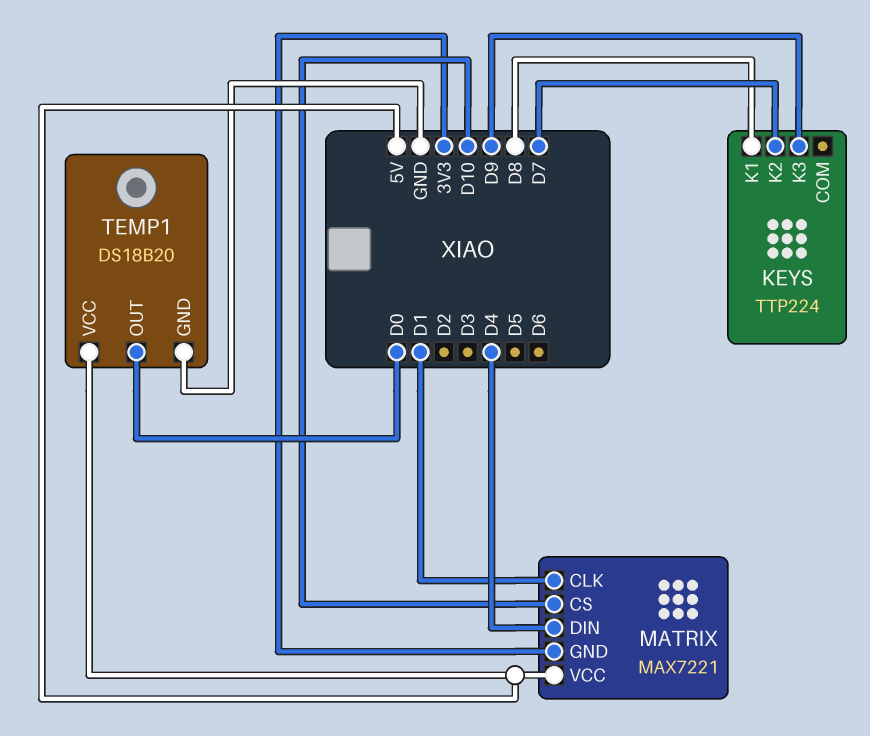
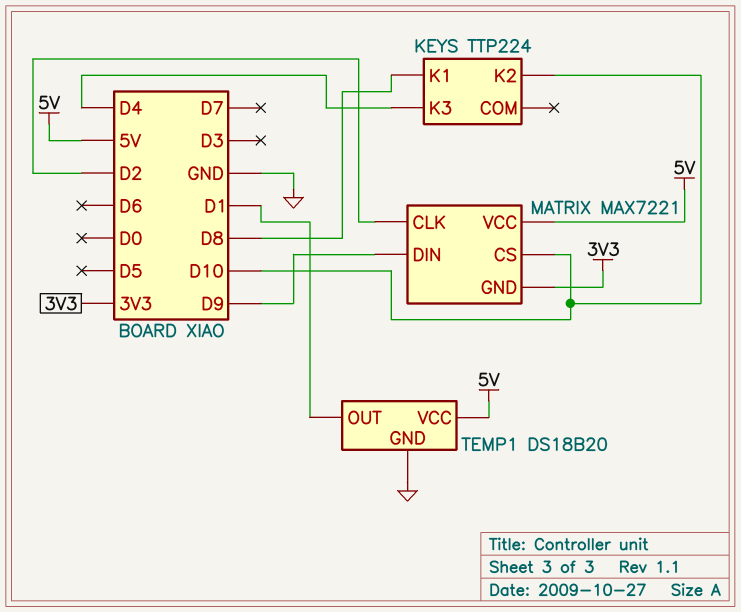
KEYS pin K2: D7 -> D10
KEYS pin K3: D9 -> D4
MATRIX pin CLK: D1 -> D2
MATRIX pin DIN: D4 -> D9
TEMP1 pin OUT: D0 -> D1

